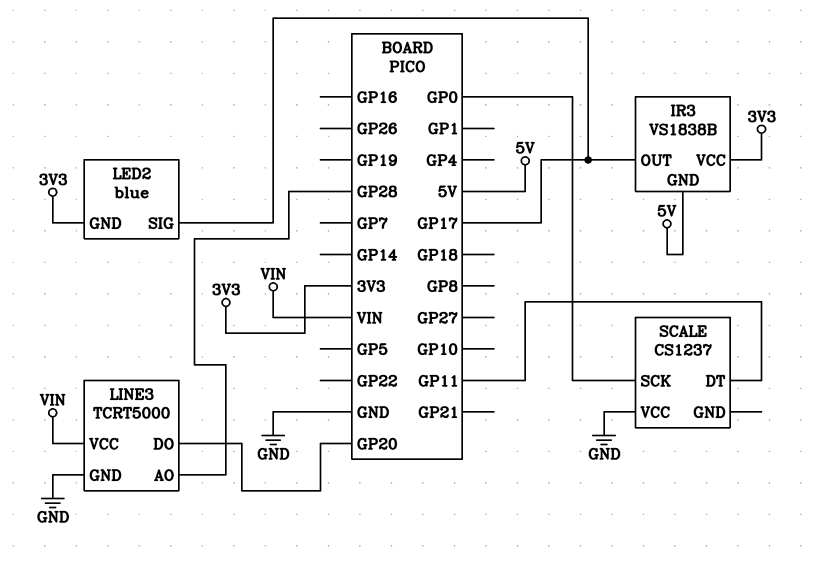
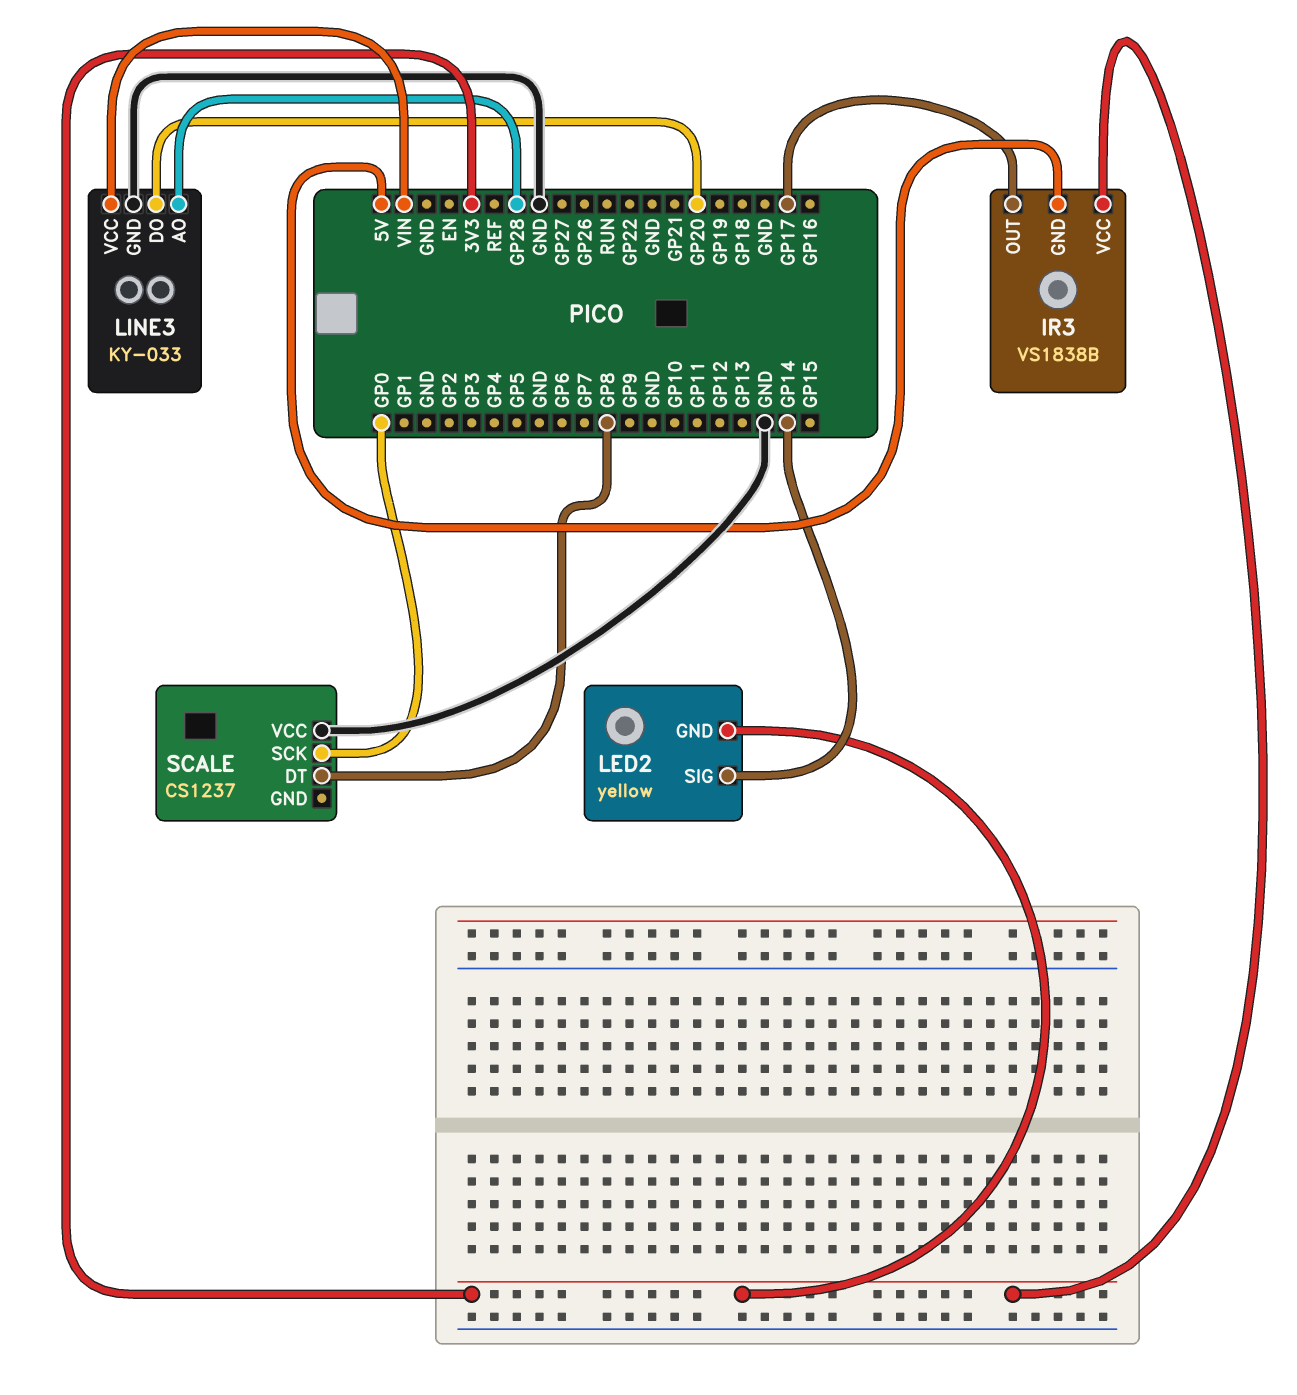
LED2: blue -> yellow
LED2 pin SIG: GP17 -> GP14
LINE3: TCRT5000 -> KY-033
SCALE pin DT: GP11 -> GP8

